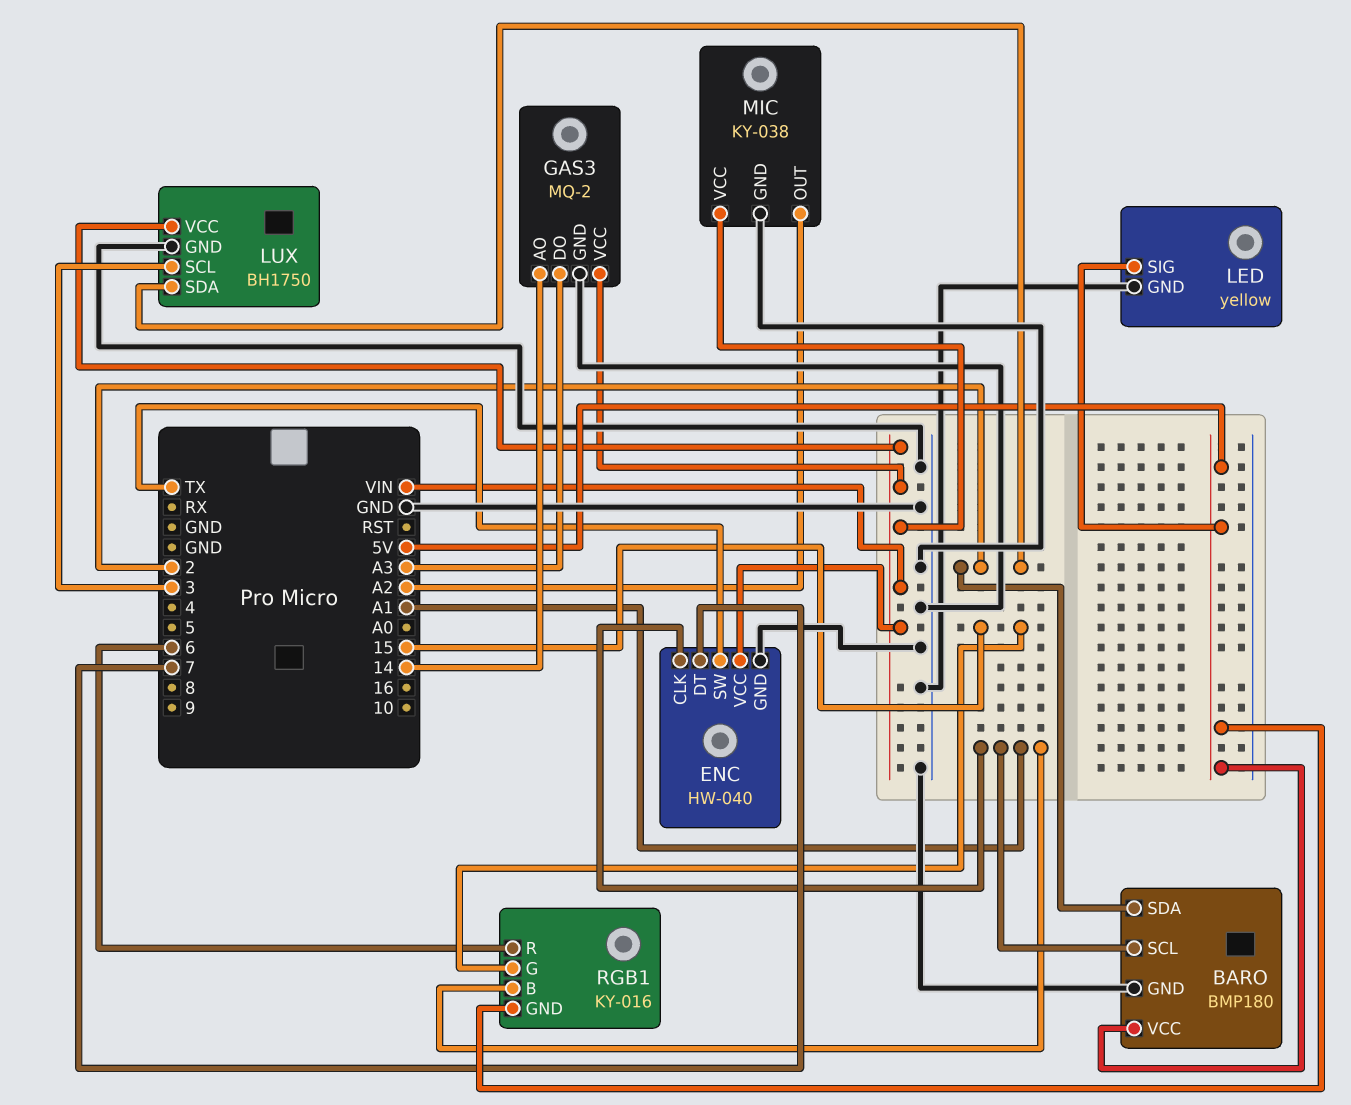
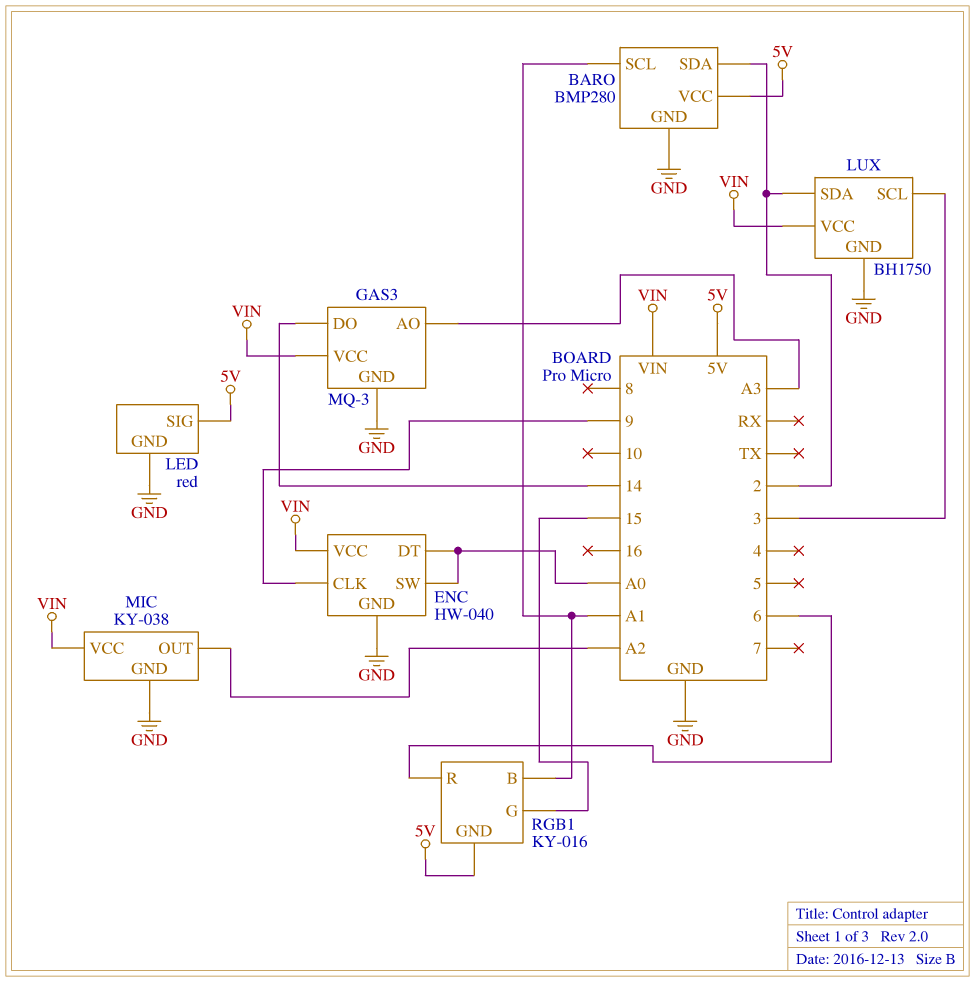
BARO: BMP180 -> BMP280
ENC pin CLK: A1 -> 9
ENC pin DT: 7 -> A0
ENC pin SW: TX -> A0
GAS3: MQ-2 -> MQ-3
GAS3 pin AO: 14 -> A3
GAS3 pin DO: A3 -> 14
LED: yellow -> red

